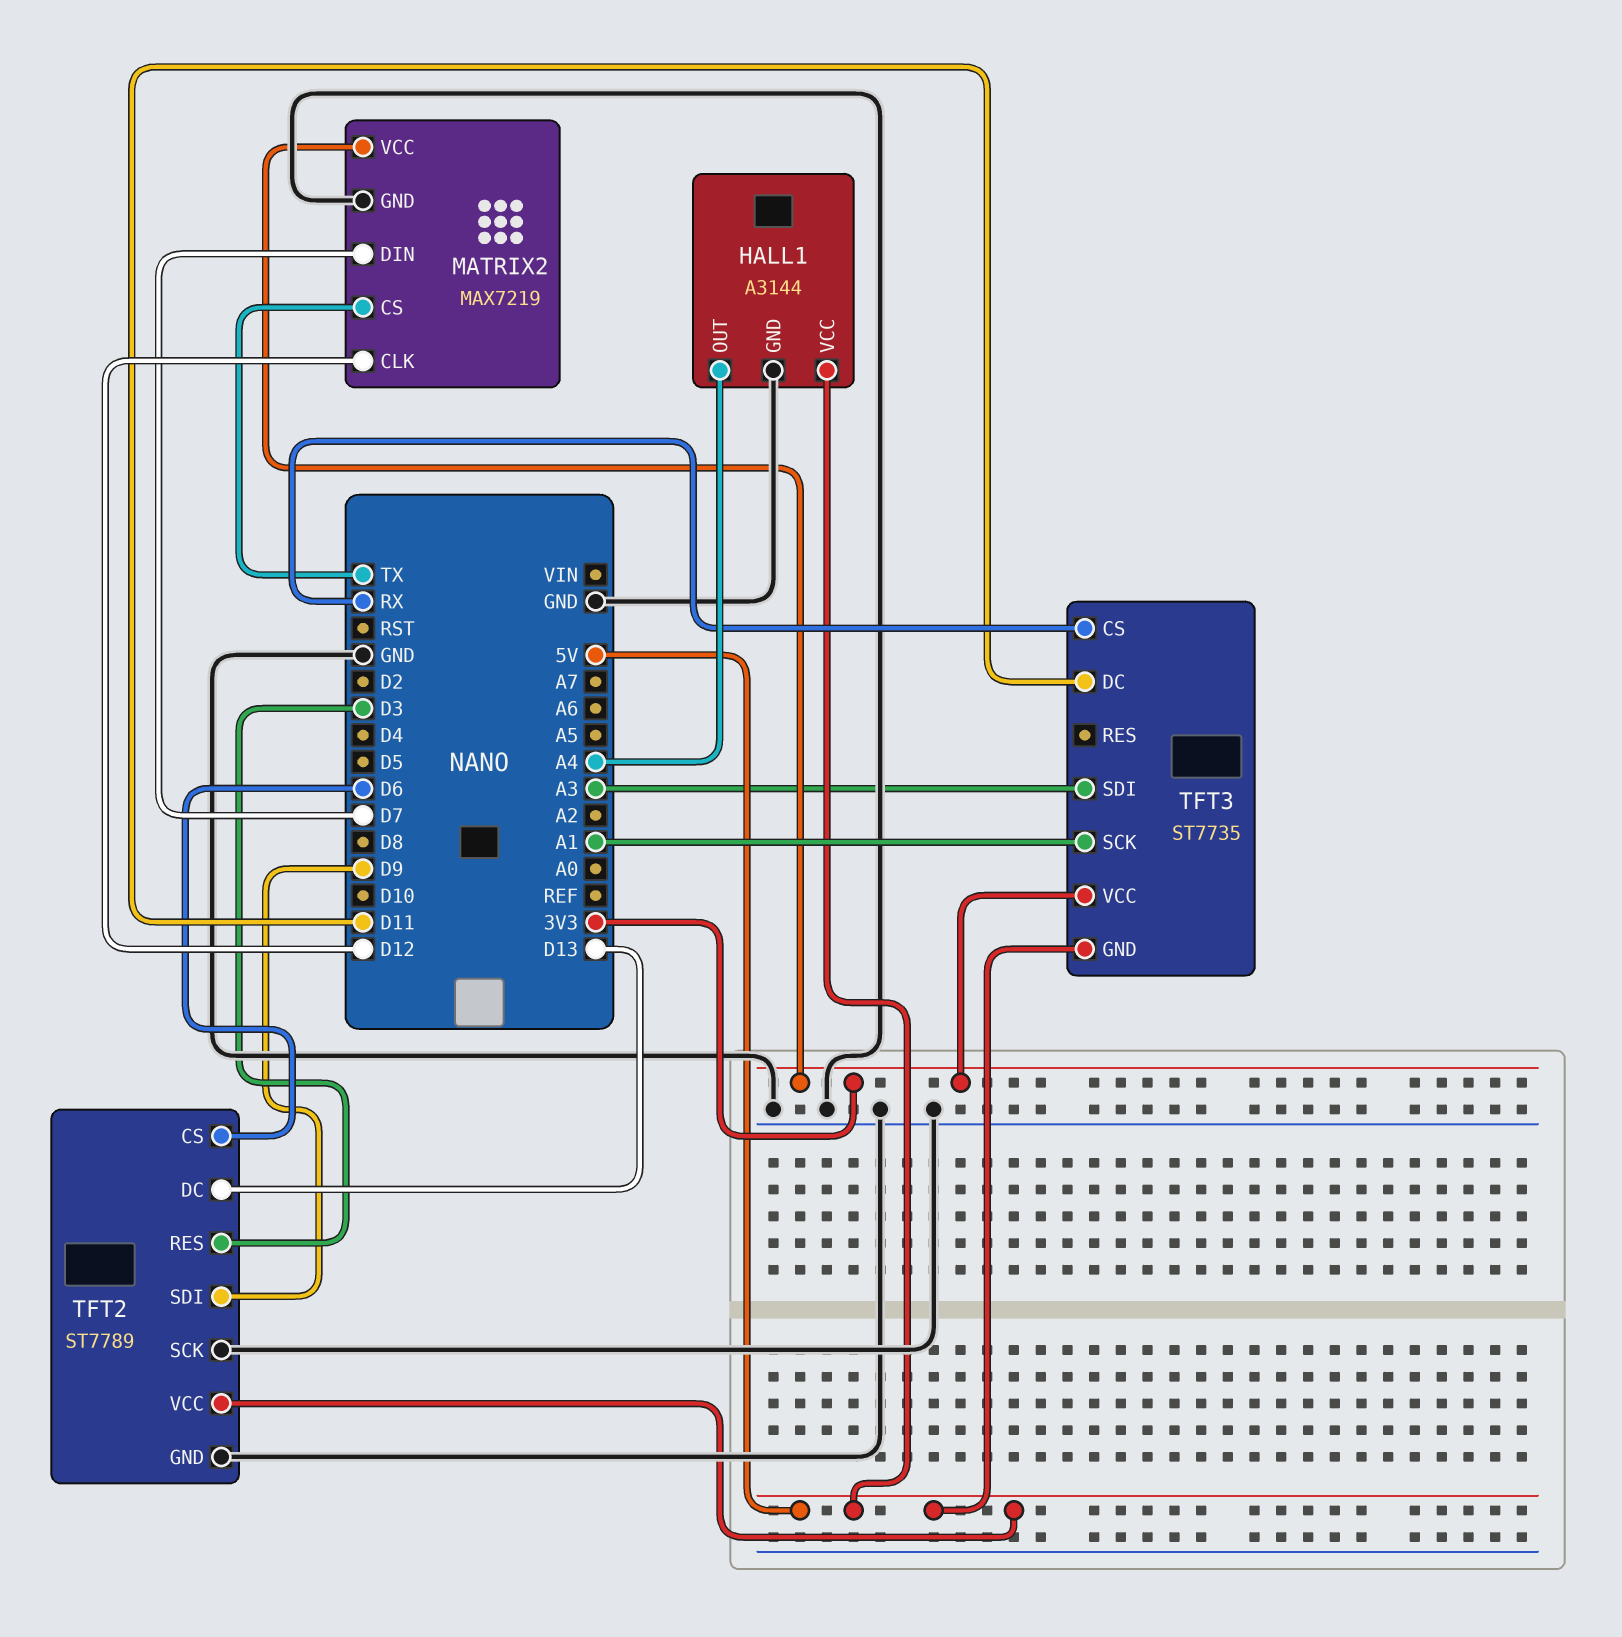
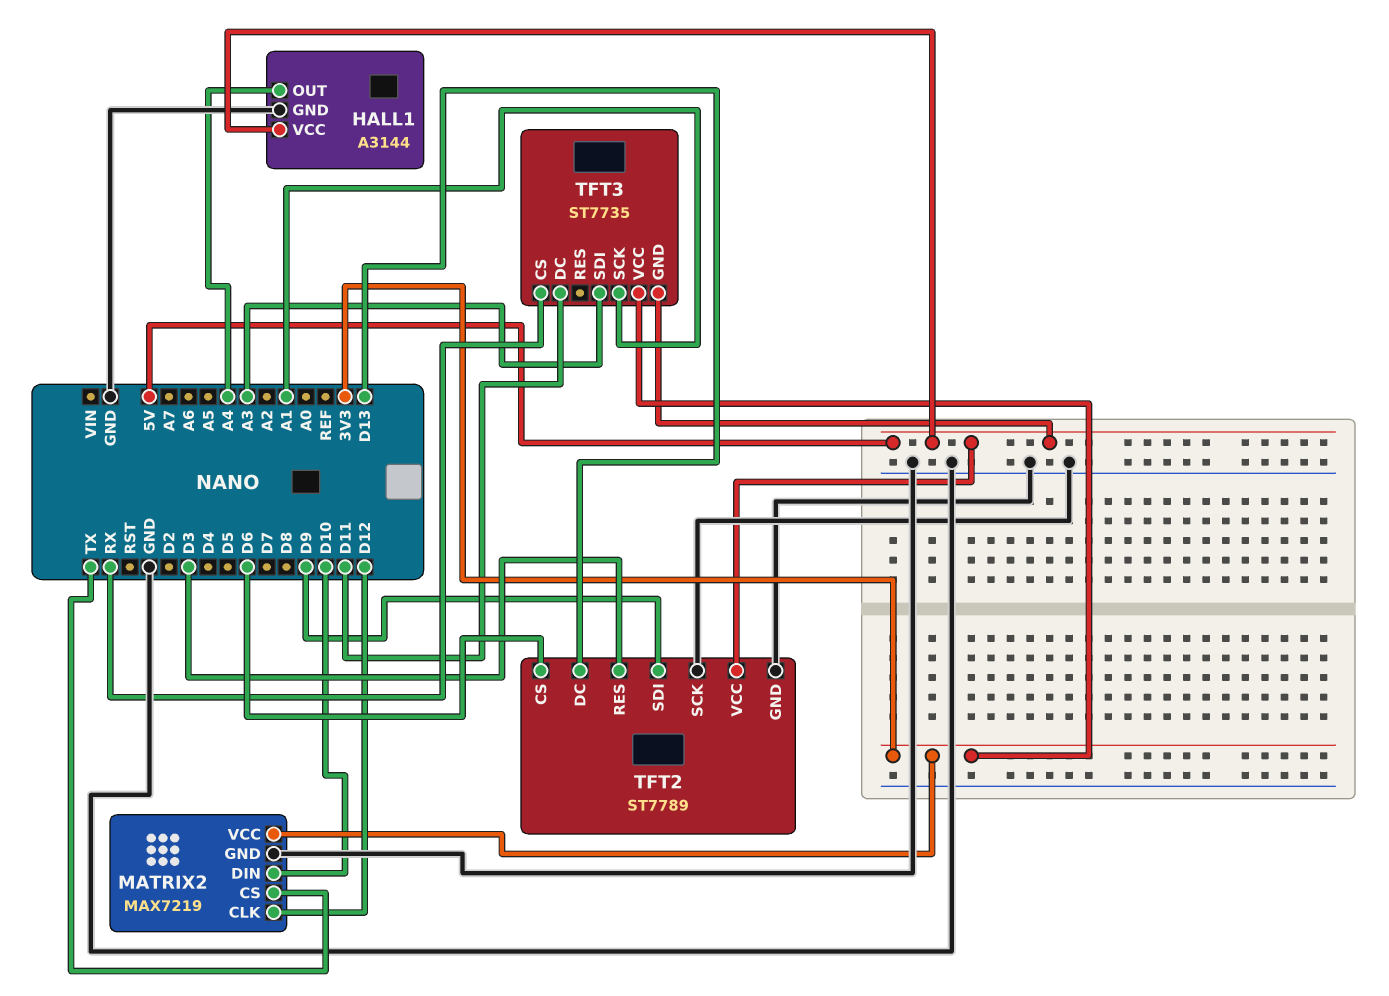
MATRIX2 pin DIN: D7 -> D10

